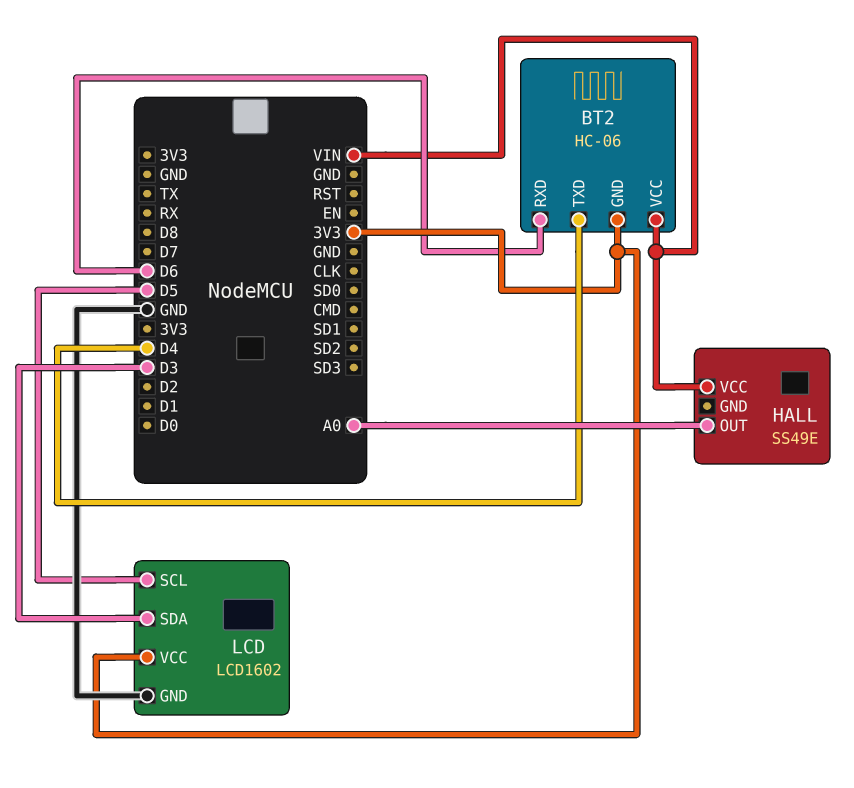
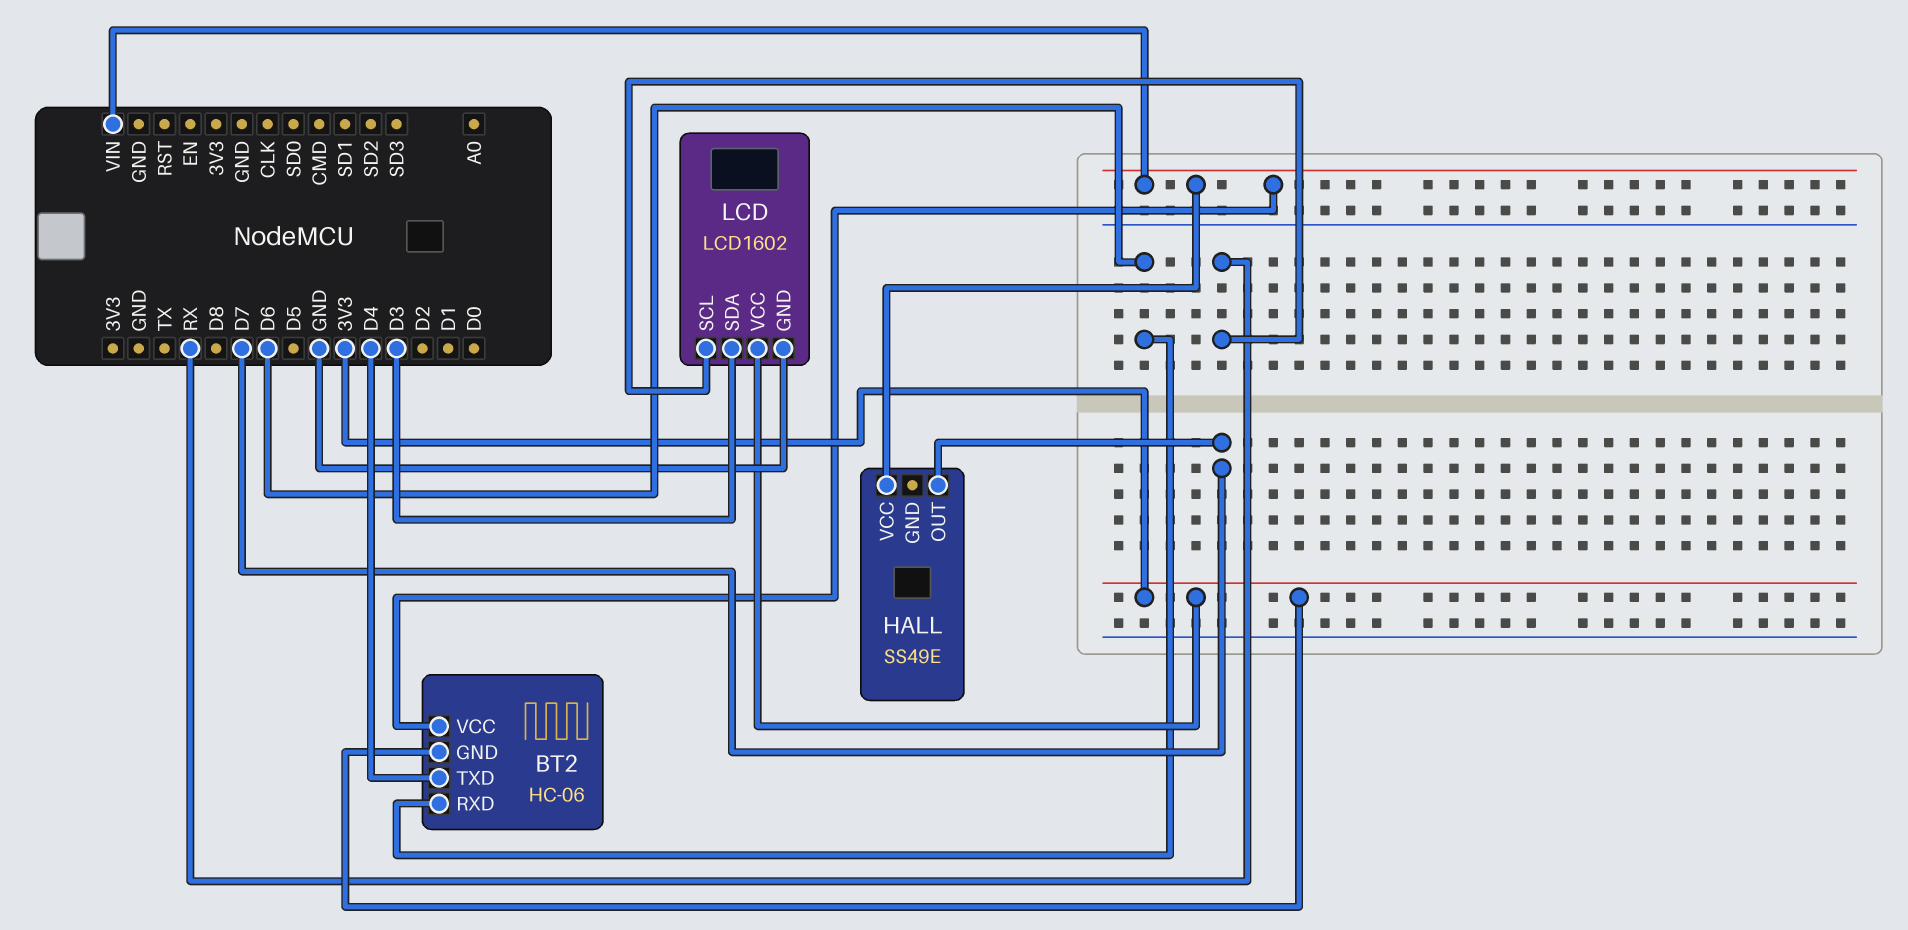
HALL pin OUT: A0 -> D7
LCD pin SCL: D5 -> RX

